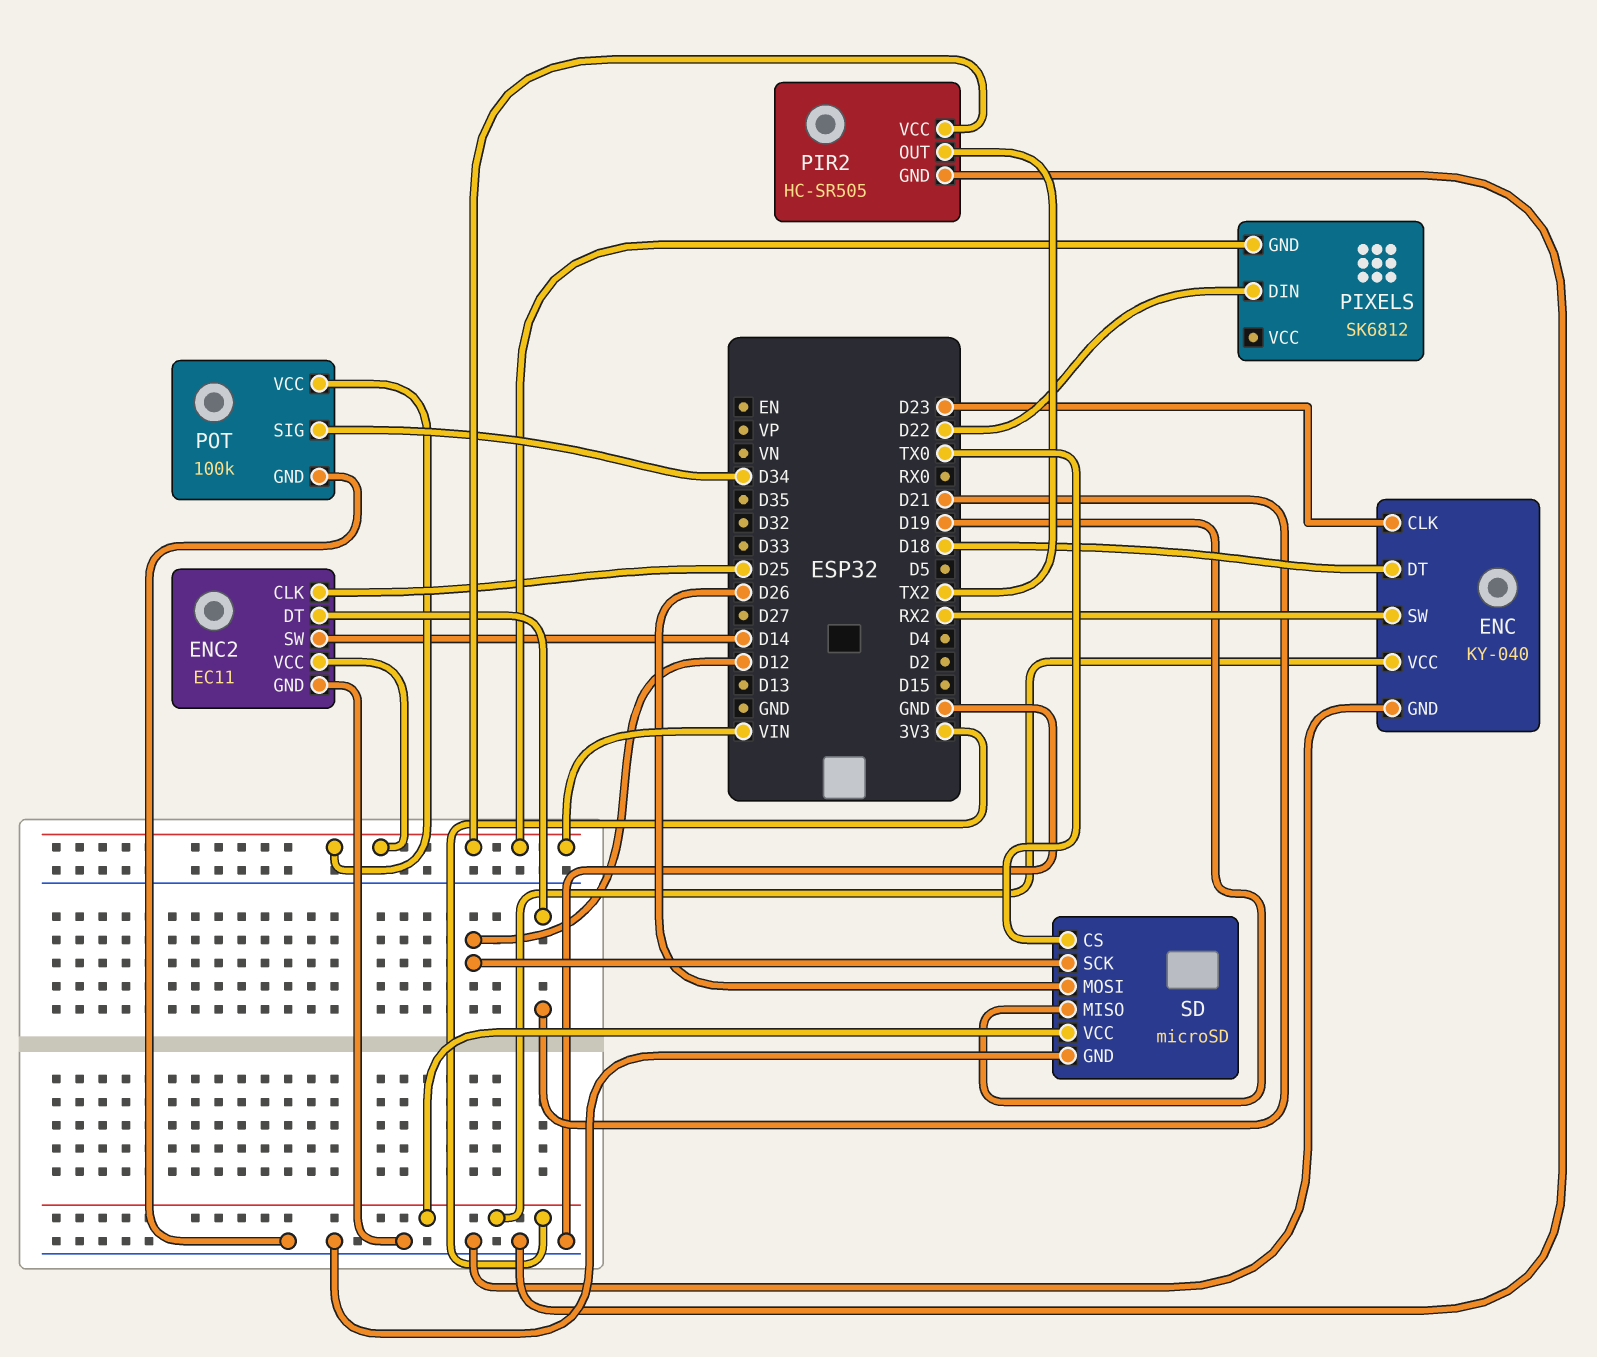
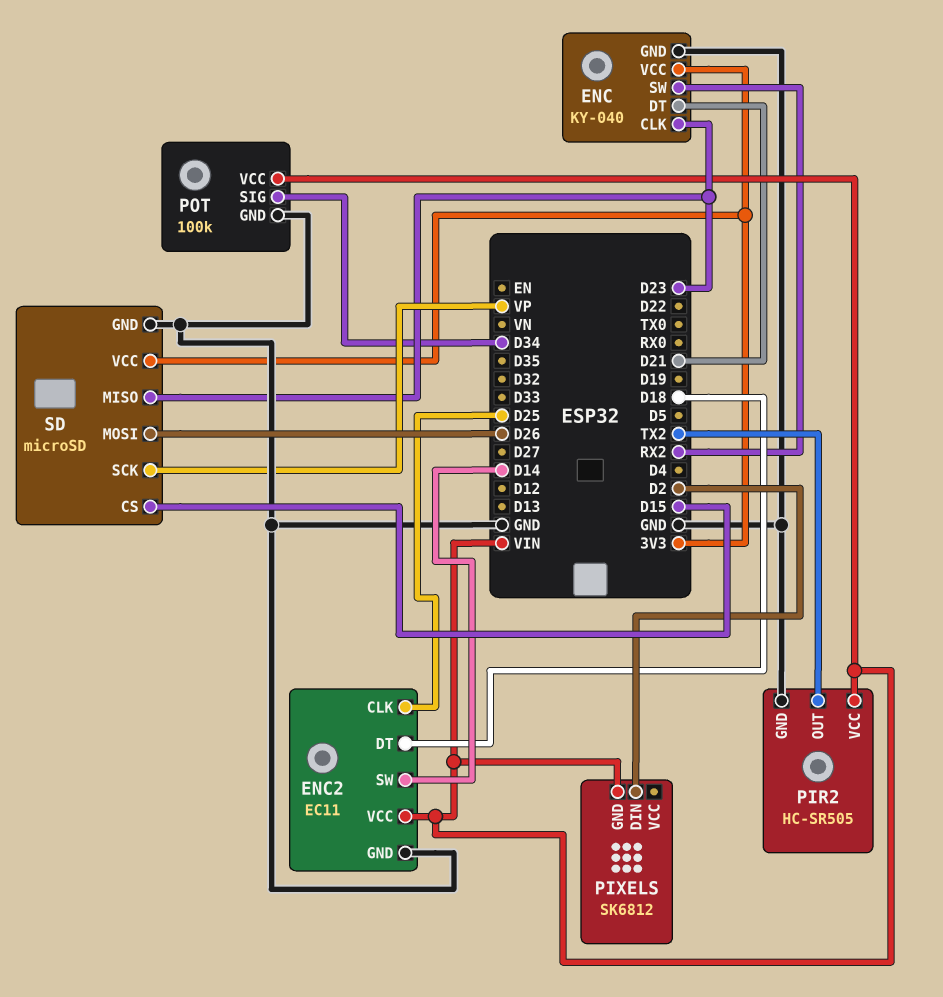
ENC pin DT: D18 -> D21
ENC2 pin DT: D21 -> D18
PIXELS pin DIN: D22 -> D2
SD pin CS: TX0 -> D15
SD pin MISO: D19 -> D23
SD pin SCK: D12 -> VP

